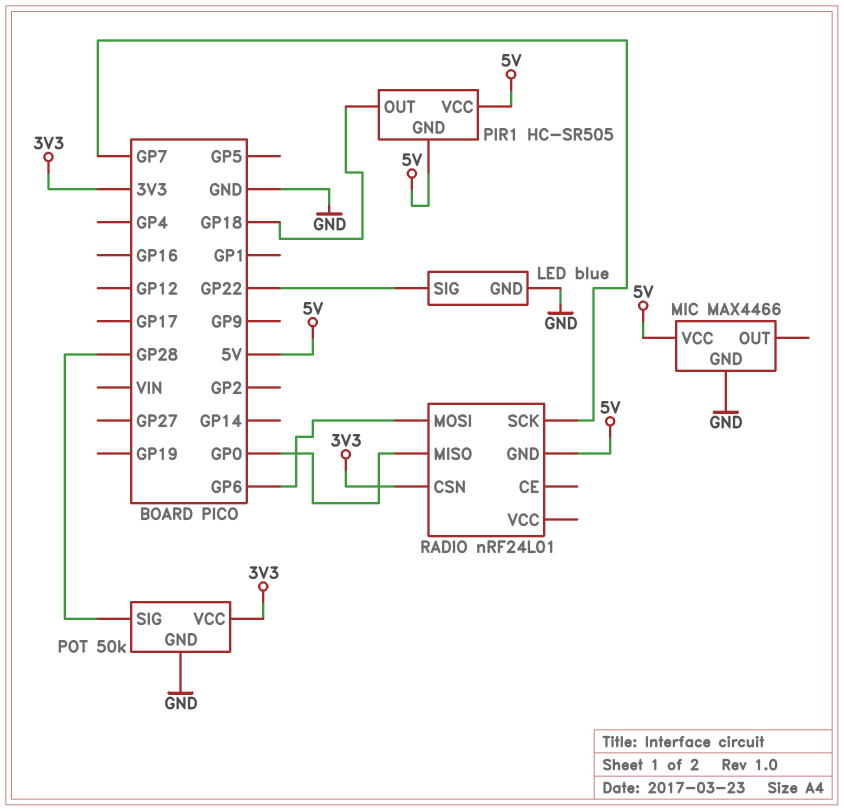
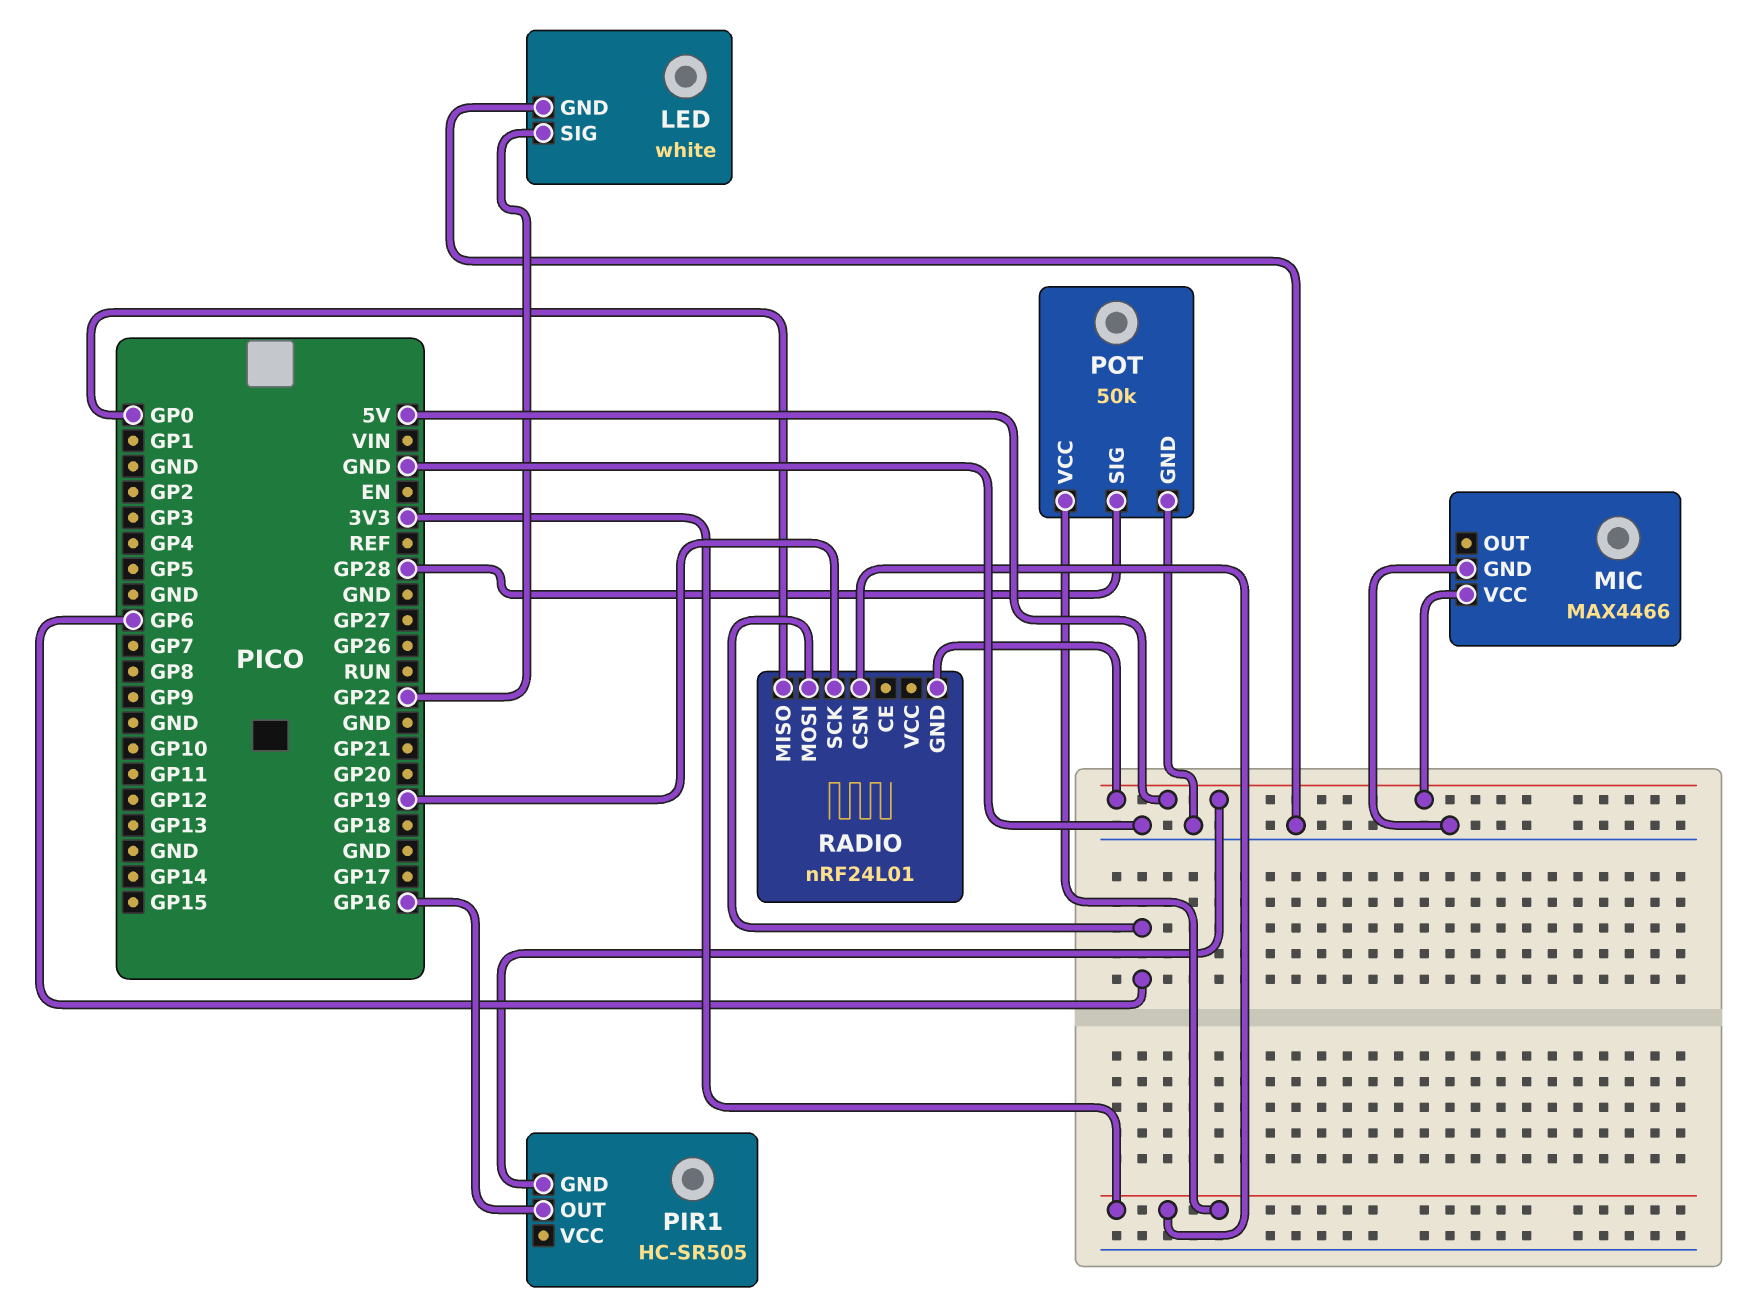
LED: blue -> white
PIR1 pin OUT: GP18 -> GP16
PIR1 pin VCC: 5V -> none
RADIO pin SCK: GP7 -> GP19

